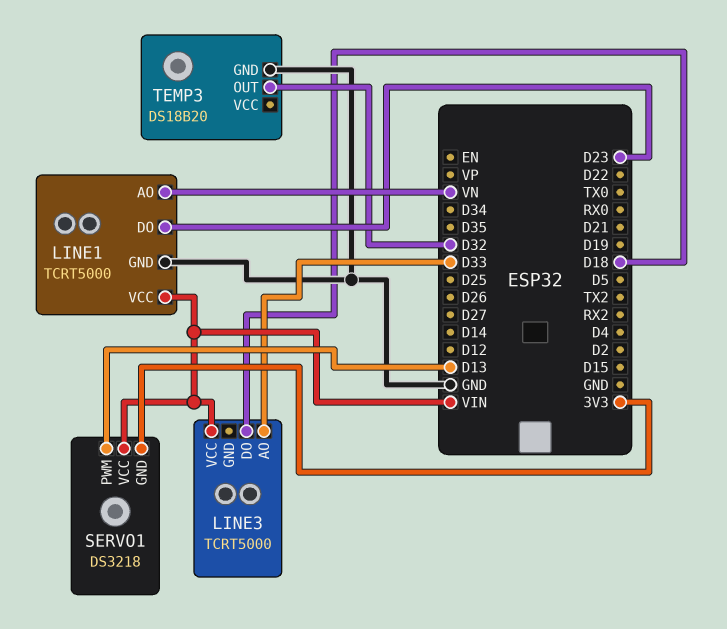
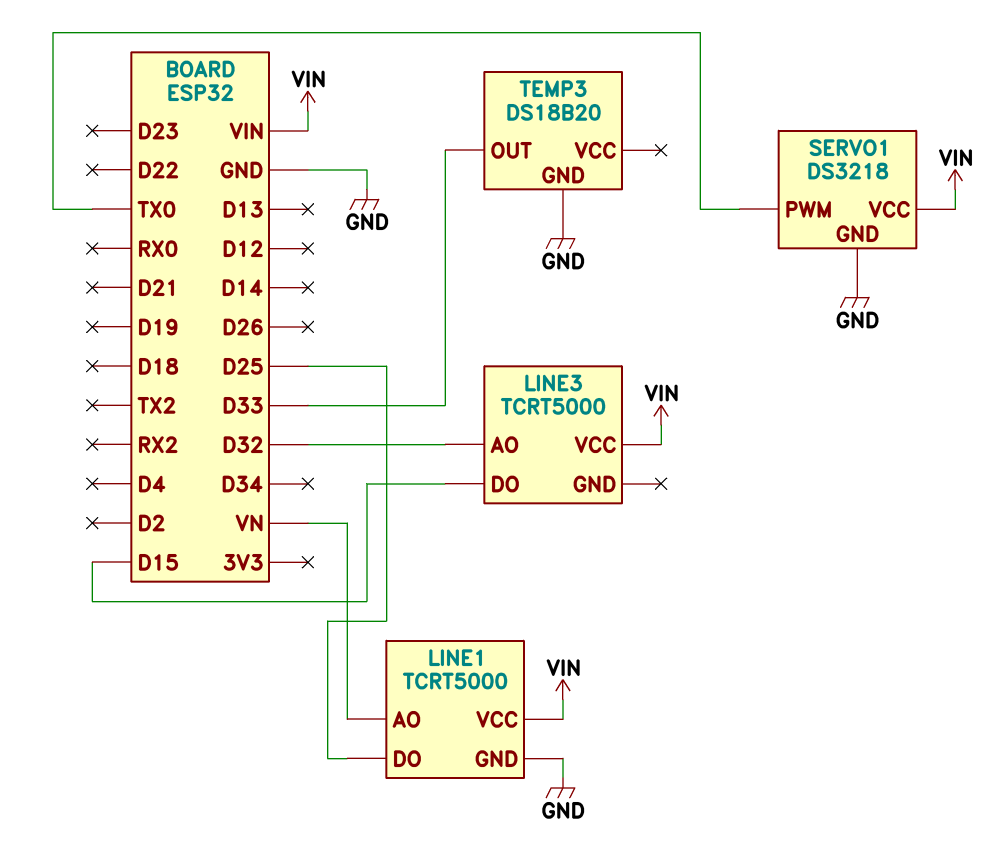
LINE1 pin DO: D23 -> D25
LINE3 pin AO: D33 -> D32
LINE3 pin DO: D18 -> D15
SERVO1 pin GND: 3V3 -> GND
SERVO1 pin PWM: D13 -> TX0
TEMP3 pin OUT: D32 -> D33

